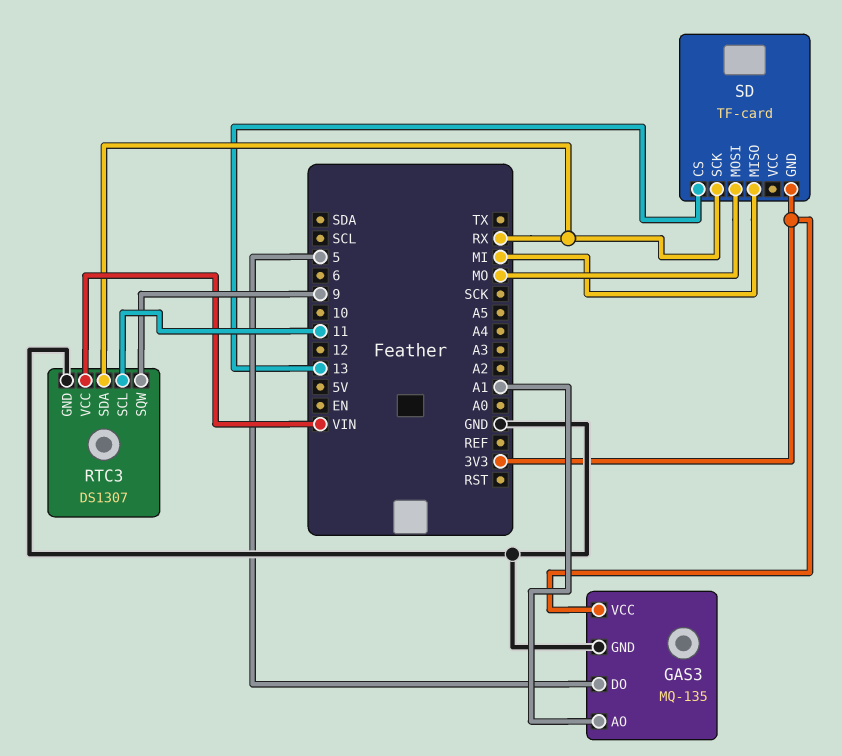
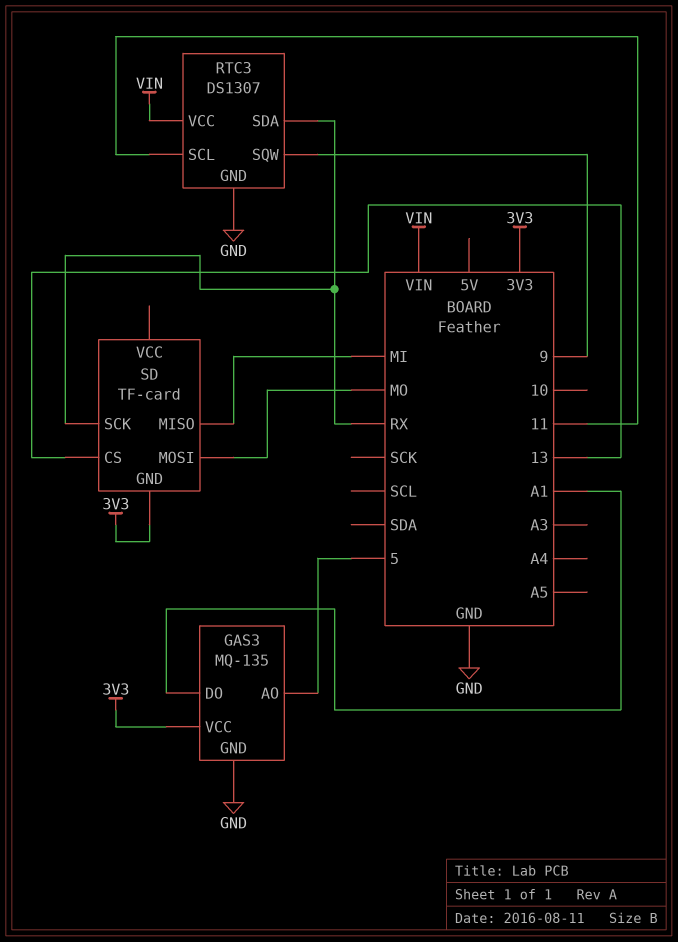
GAS3 pin AO: A1 -> 5
GAS3 pin DO: 5 -> A1

